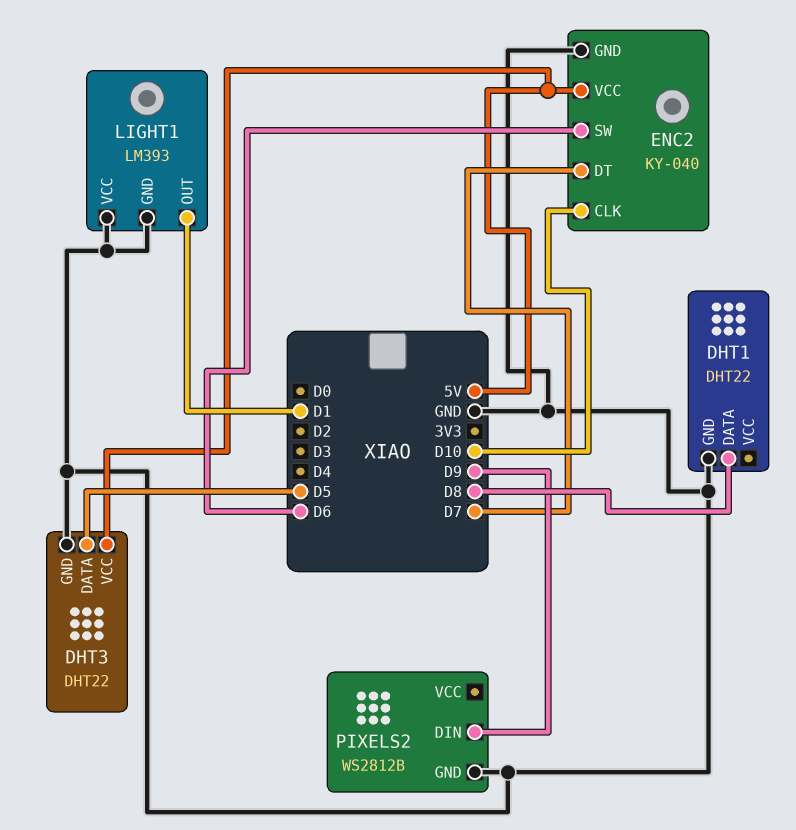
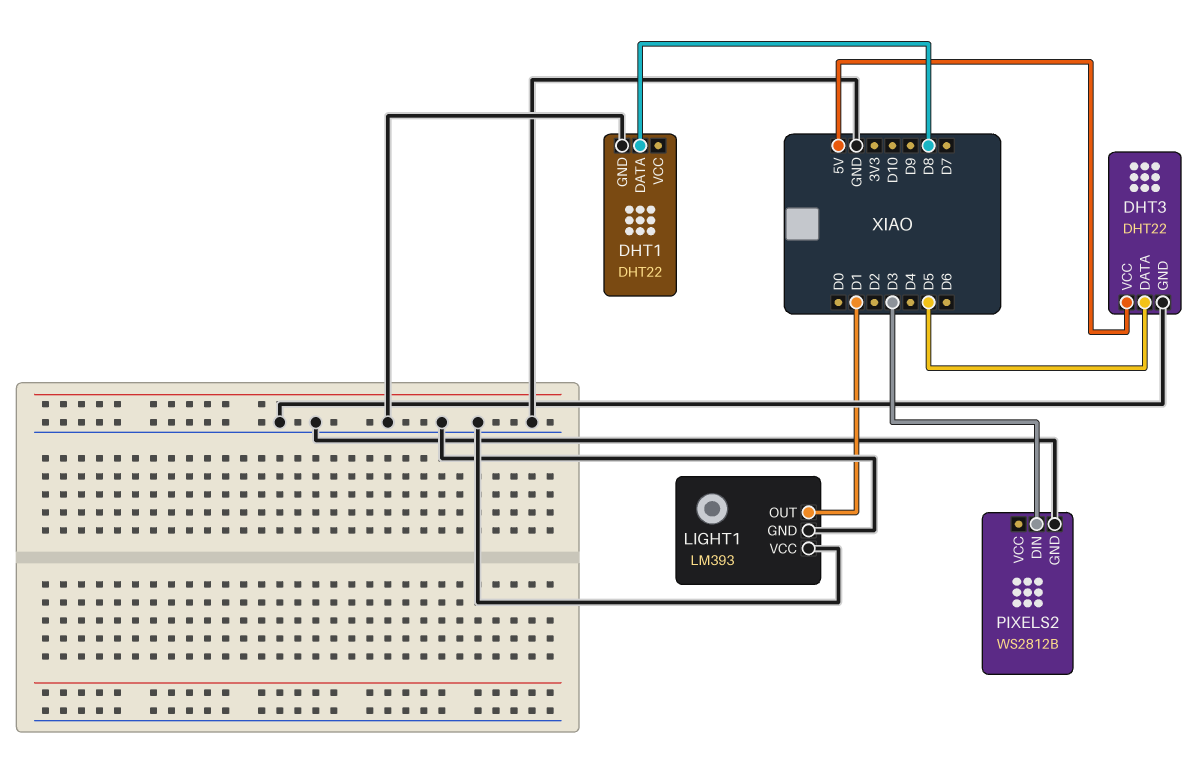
ENC2: KY-040 -> none
ENC2 pin CLK: D10 -> none
ENC2 pin DT: D7 -> none
ENC2 pin GND: GND -> none
ENC2 pin SW: D6 -> none
ENC2 pin VCC: 5V -> none
PIXELS2 pin DIN: D9 -> D3

